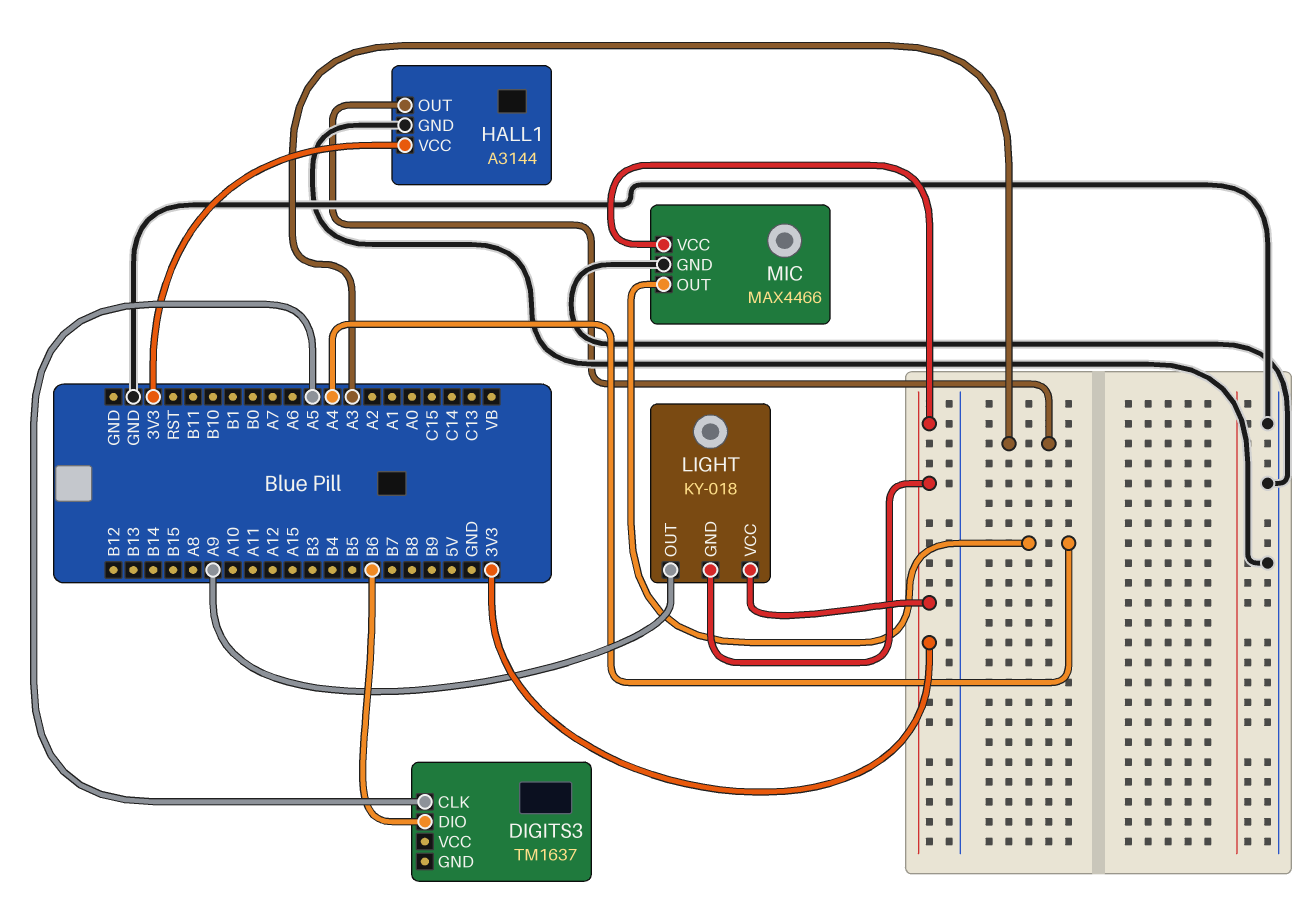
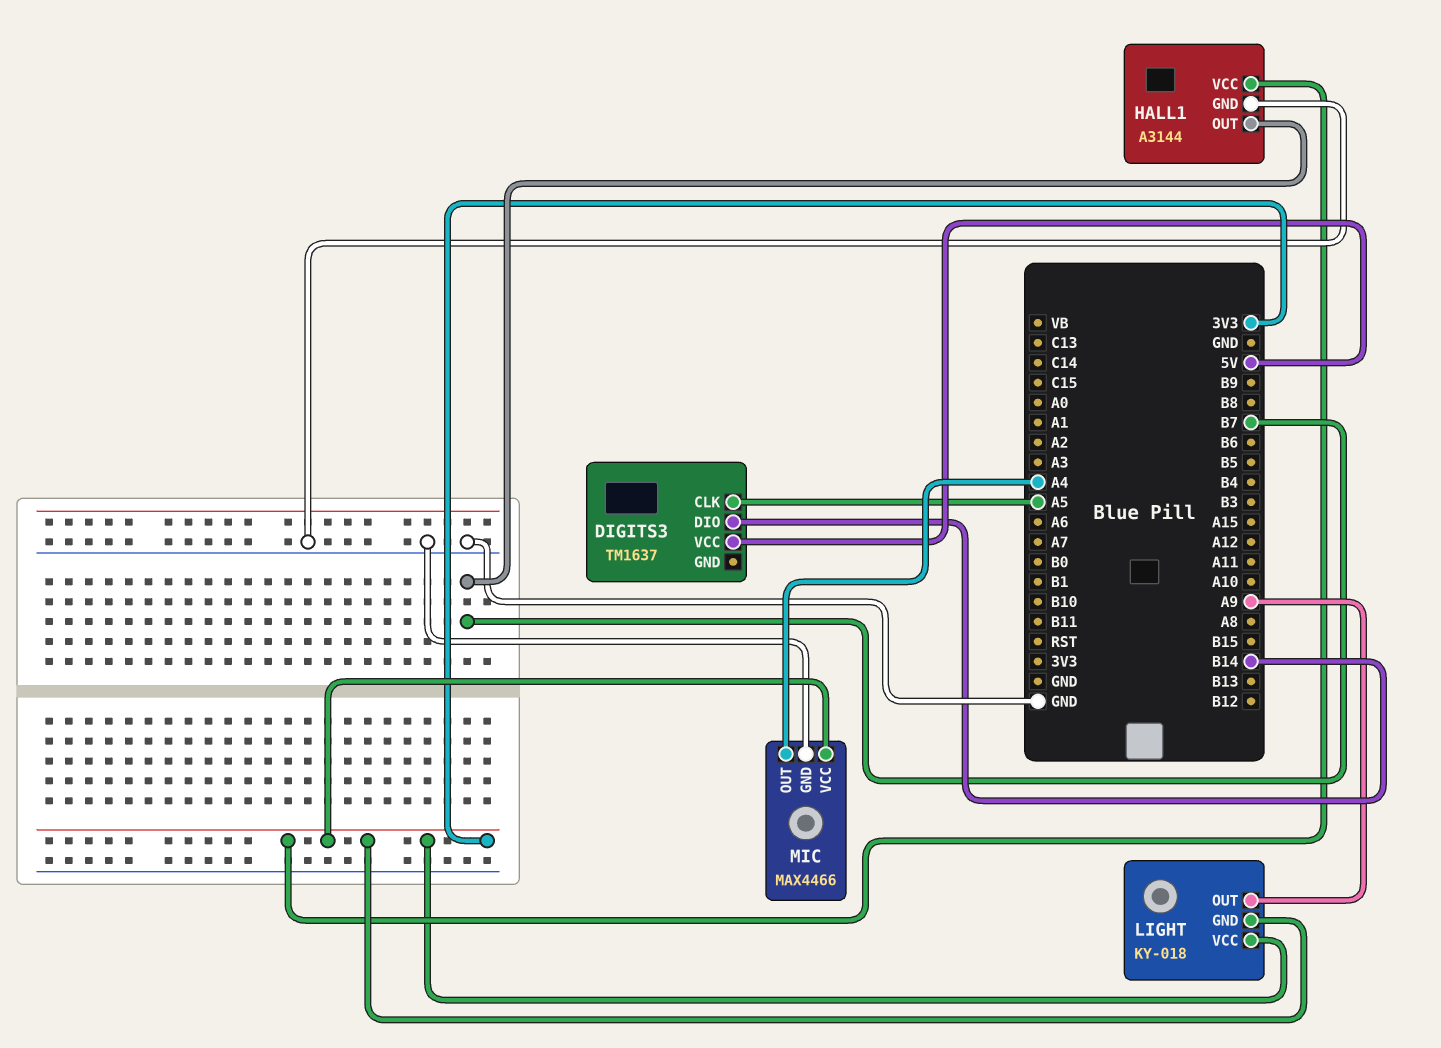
DIGITS3 pin DIO: B6 -> B14
DIGITS3 pin VCC: none -> 5V
HALL1 pin OUT: A3 -> B7

